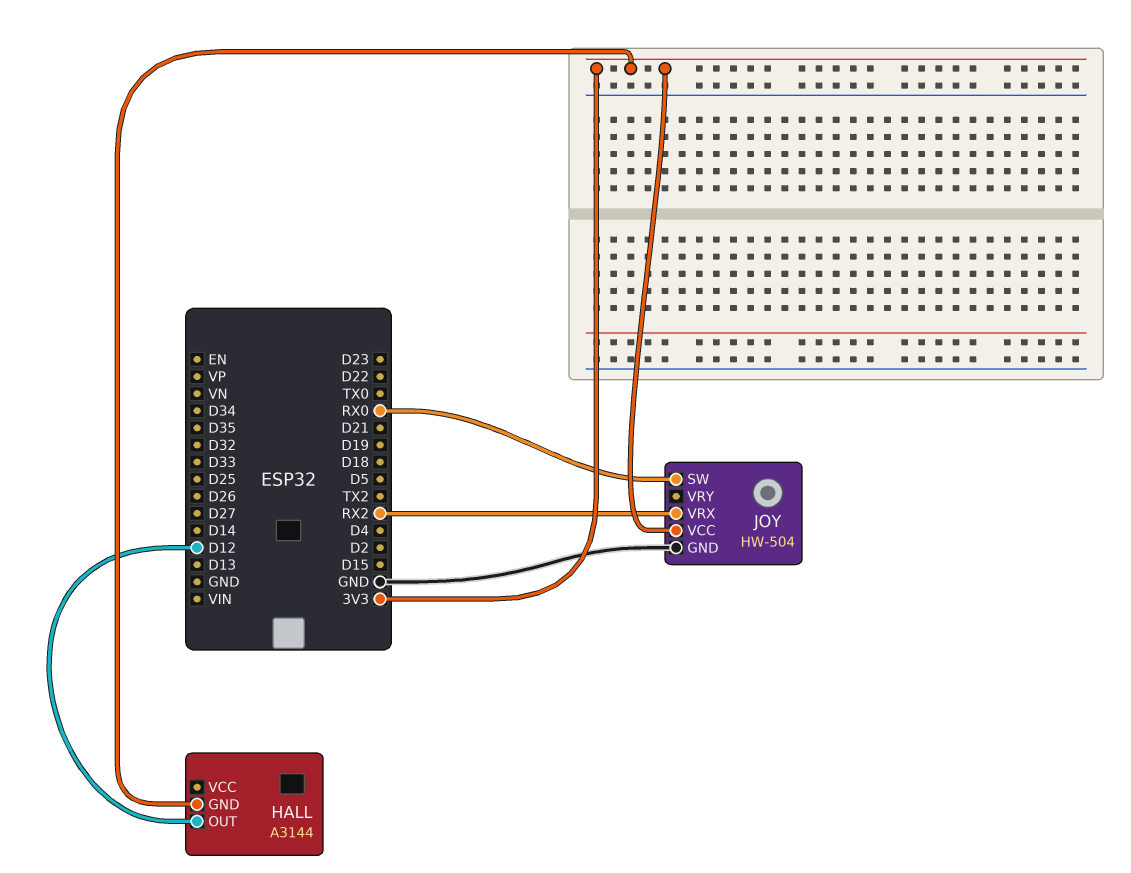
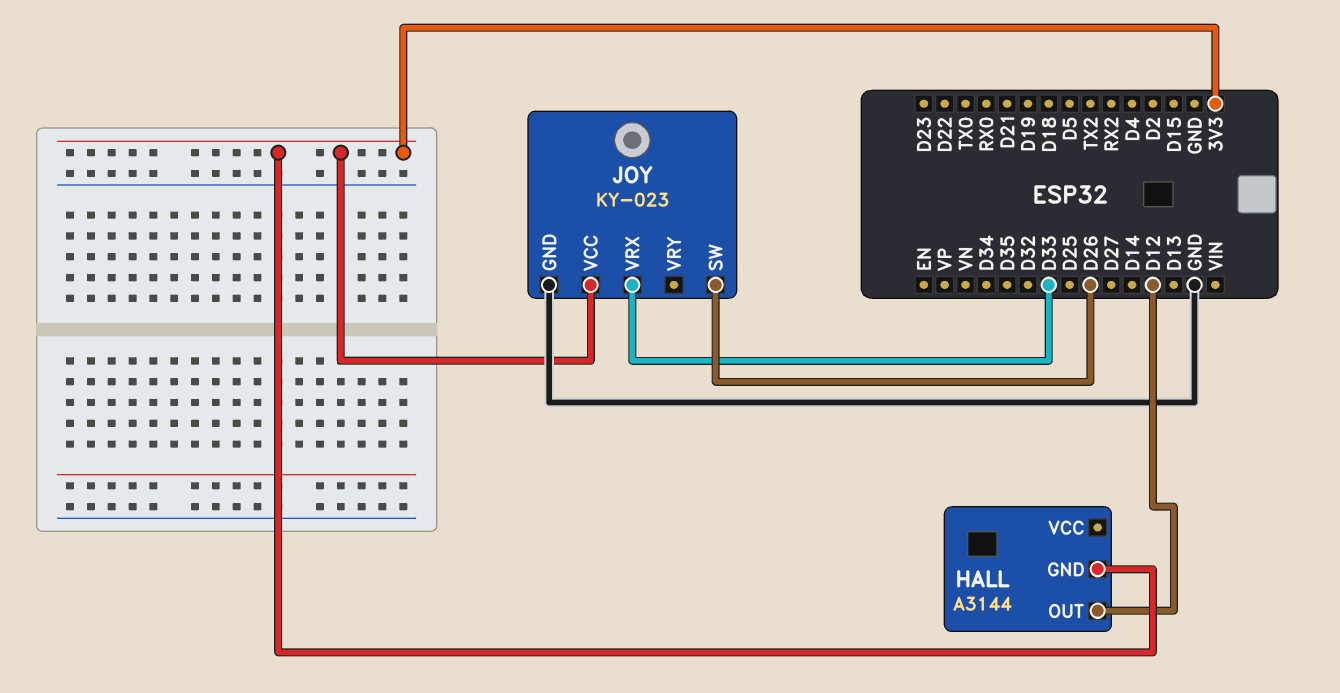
JOY: HW-504 -> KY-023
JOY pin SW: RX0 -> D26
JOY pin VRX: RX2 -> D33

